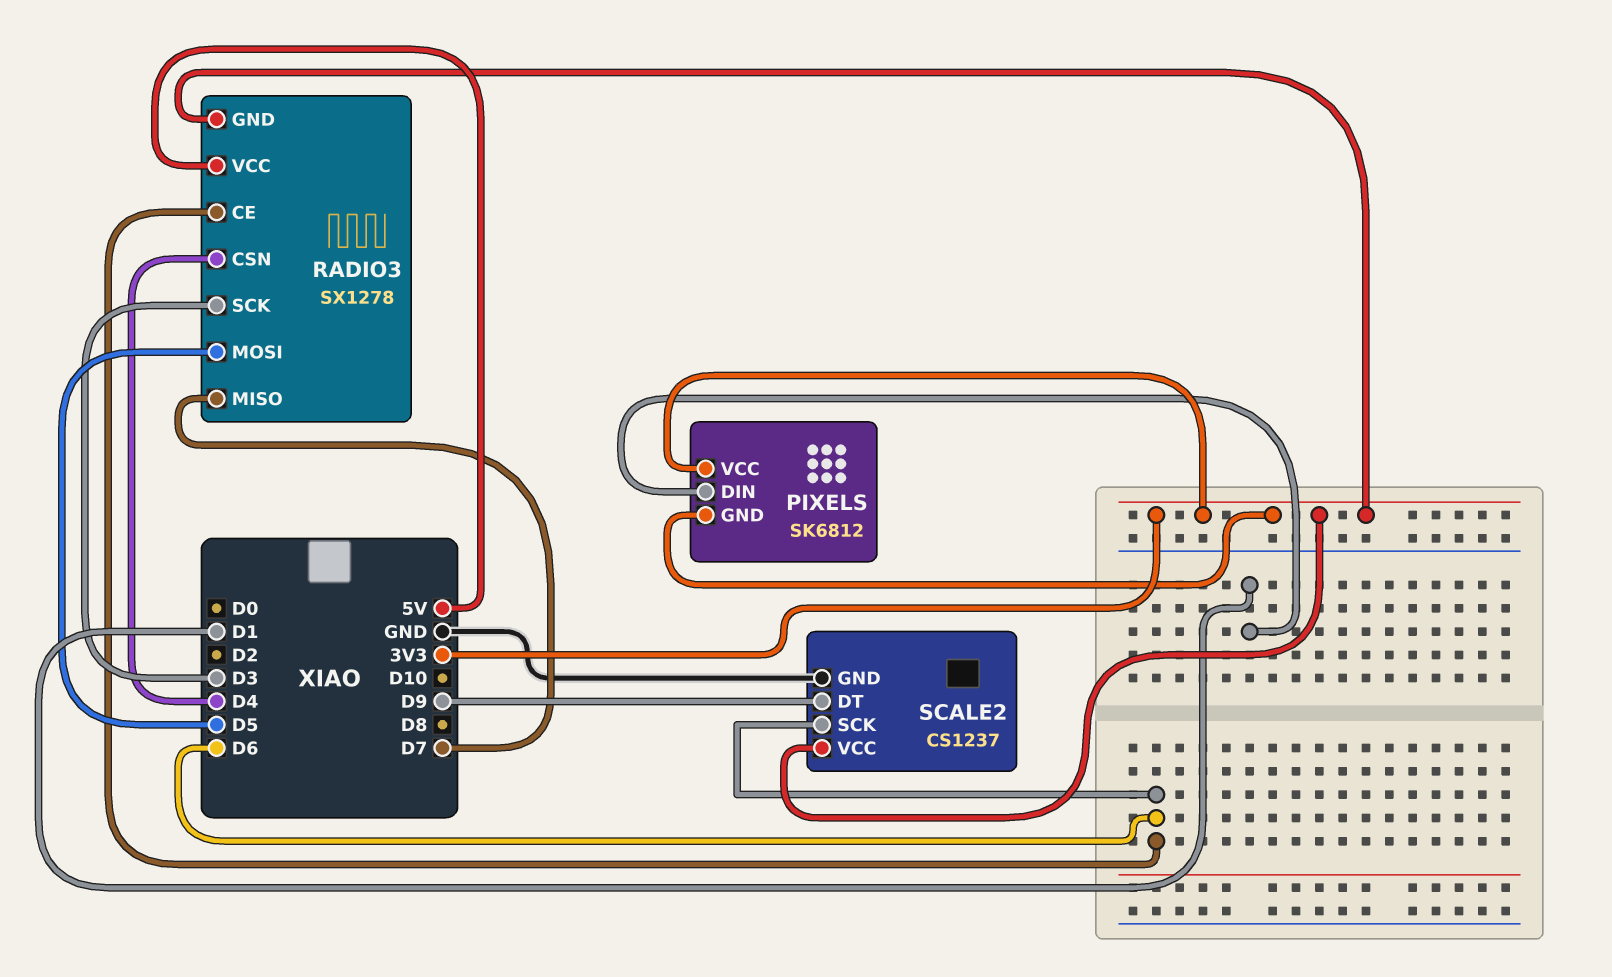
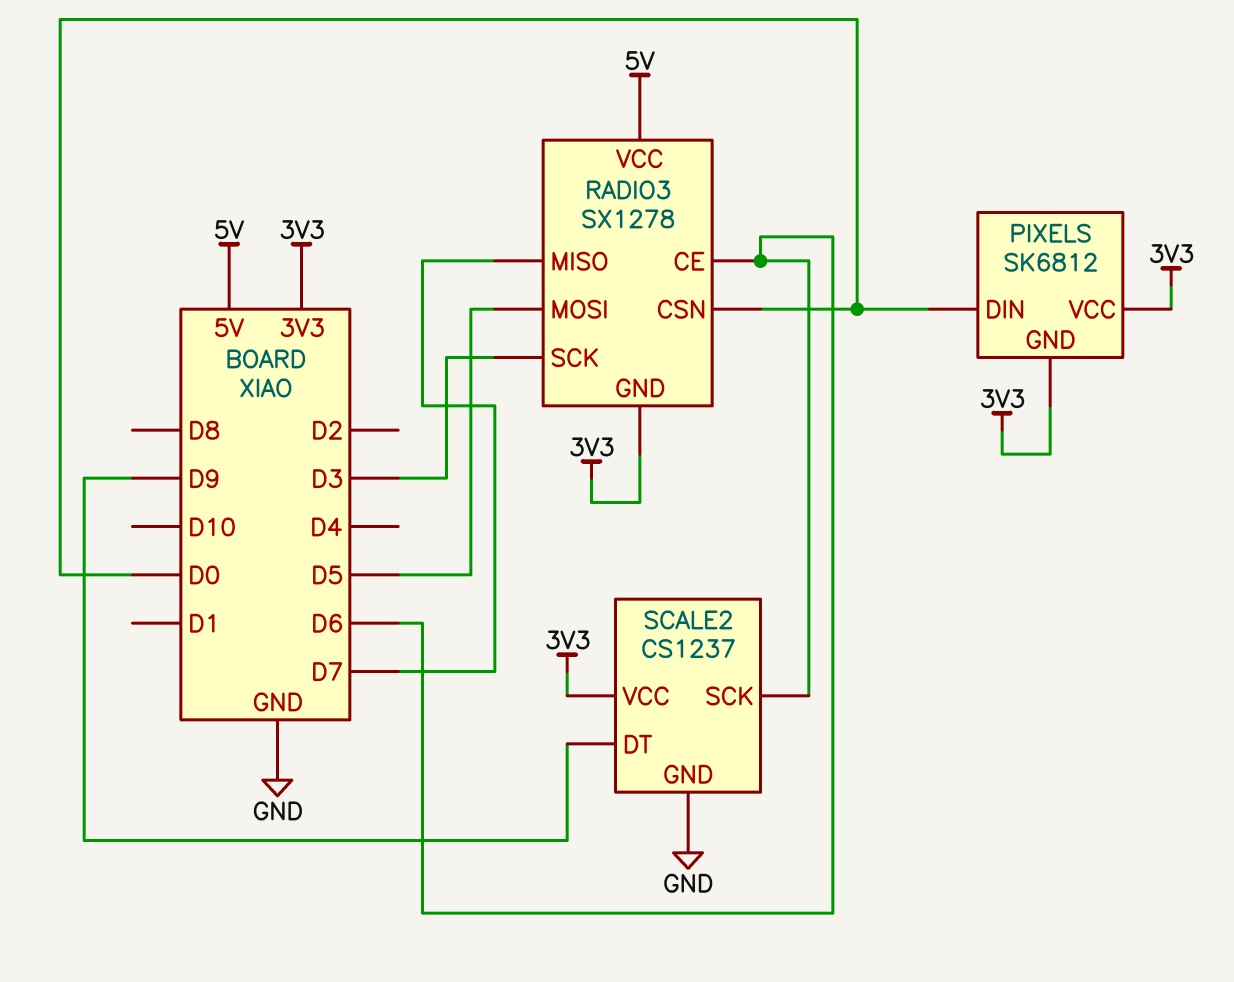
PIXELS pin DIN: D1 -> D0
RADIO3 pin CSN: D4 -> D0

